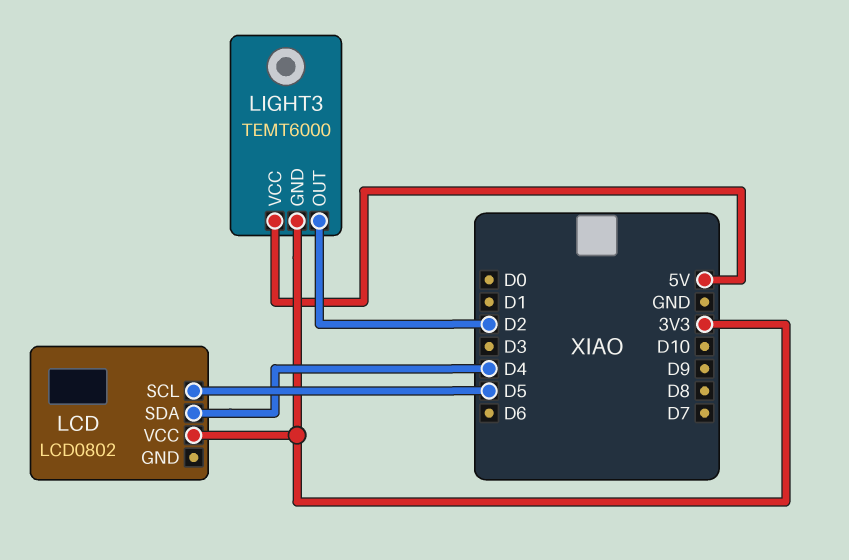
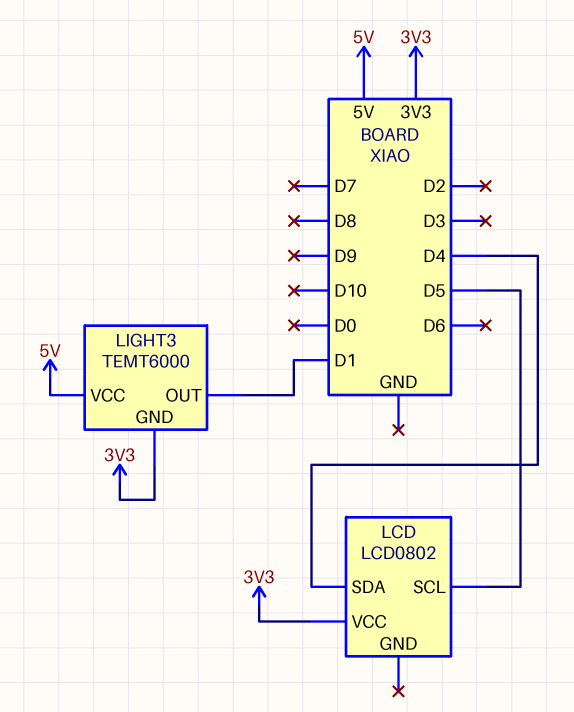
LIGHT3 pin OUT: D2 -> D1

